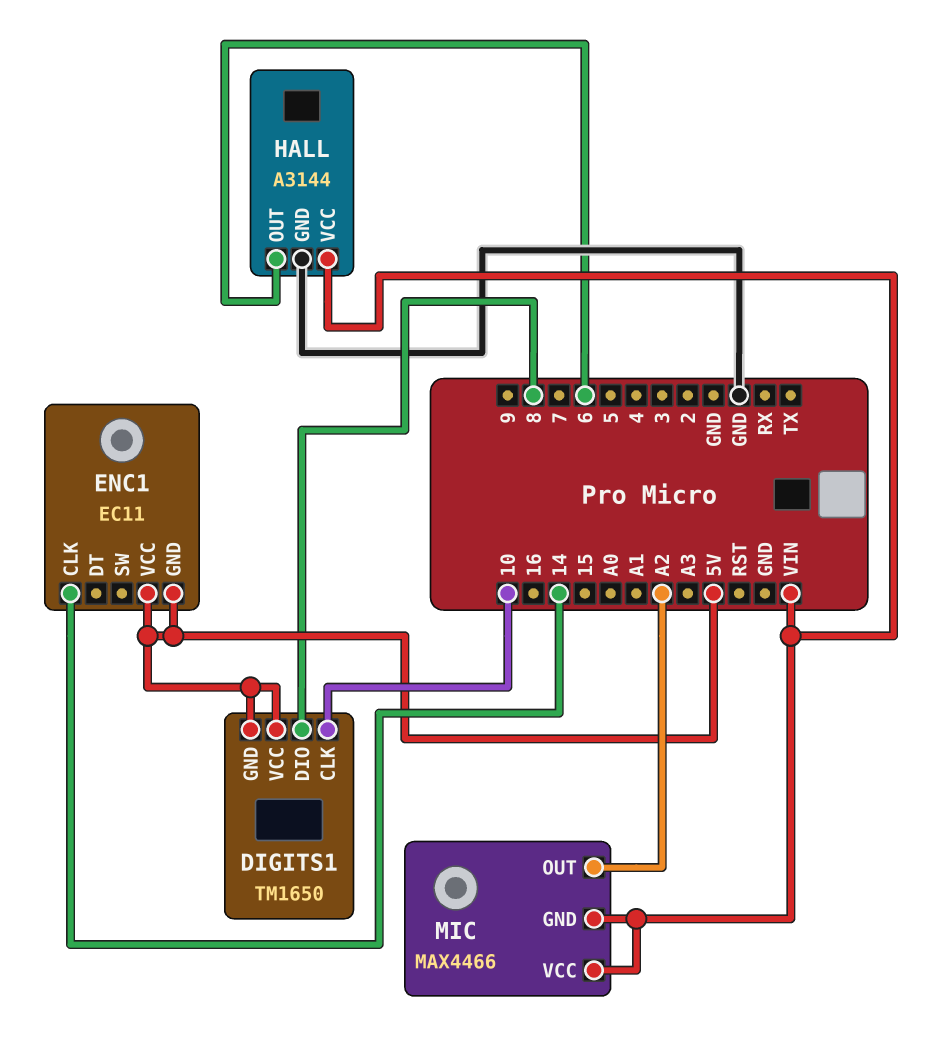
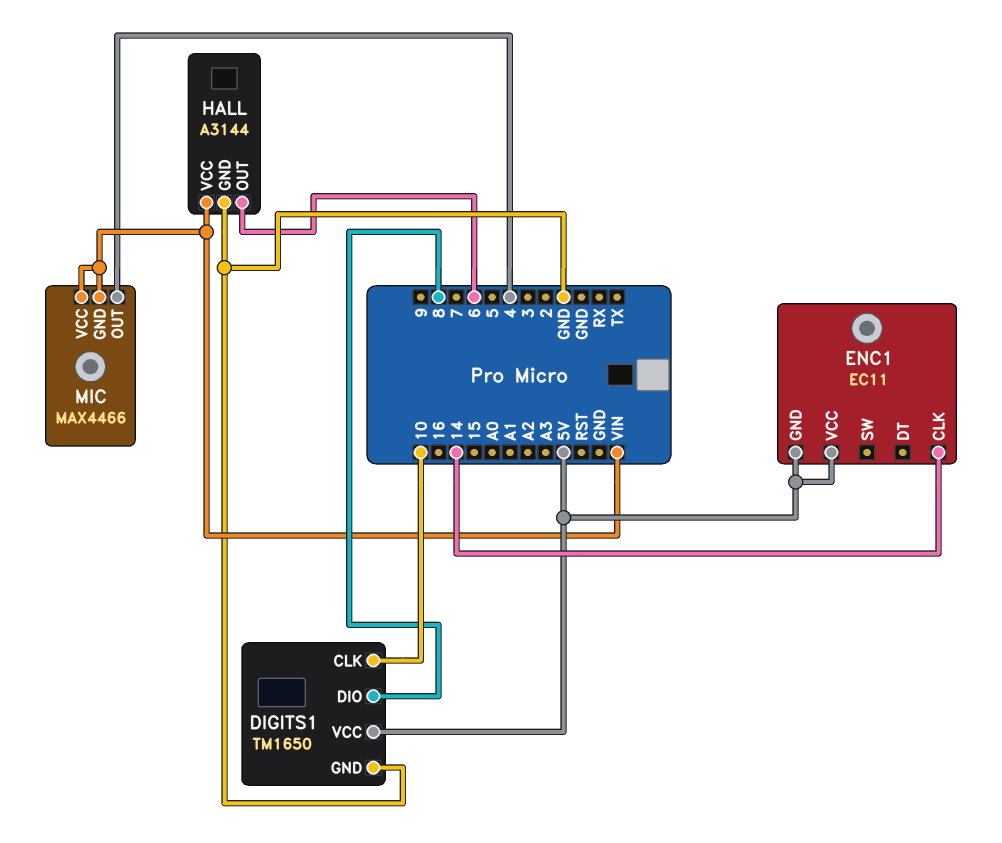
DIGITS1 pin GND: 5V -> GND
MIC pin OUT: A2 -> 4

